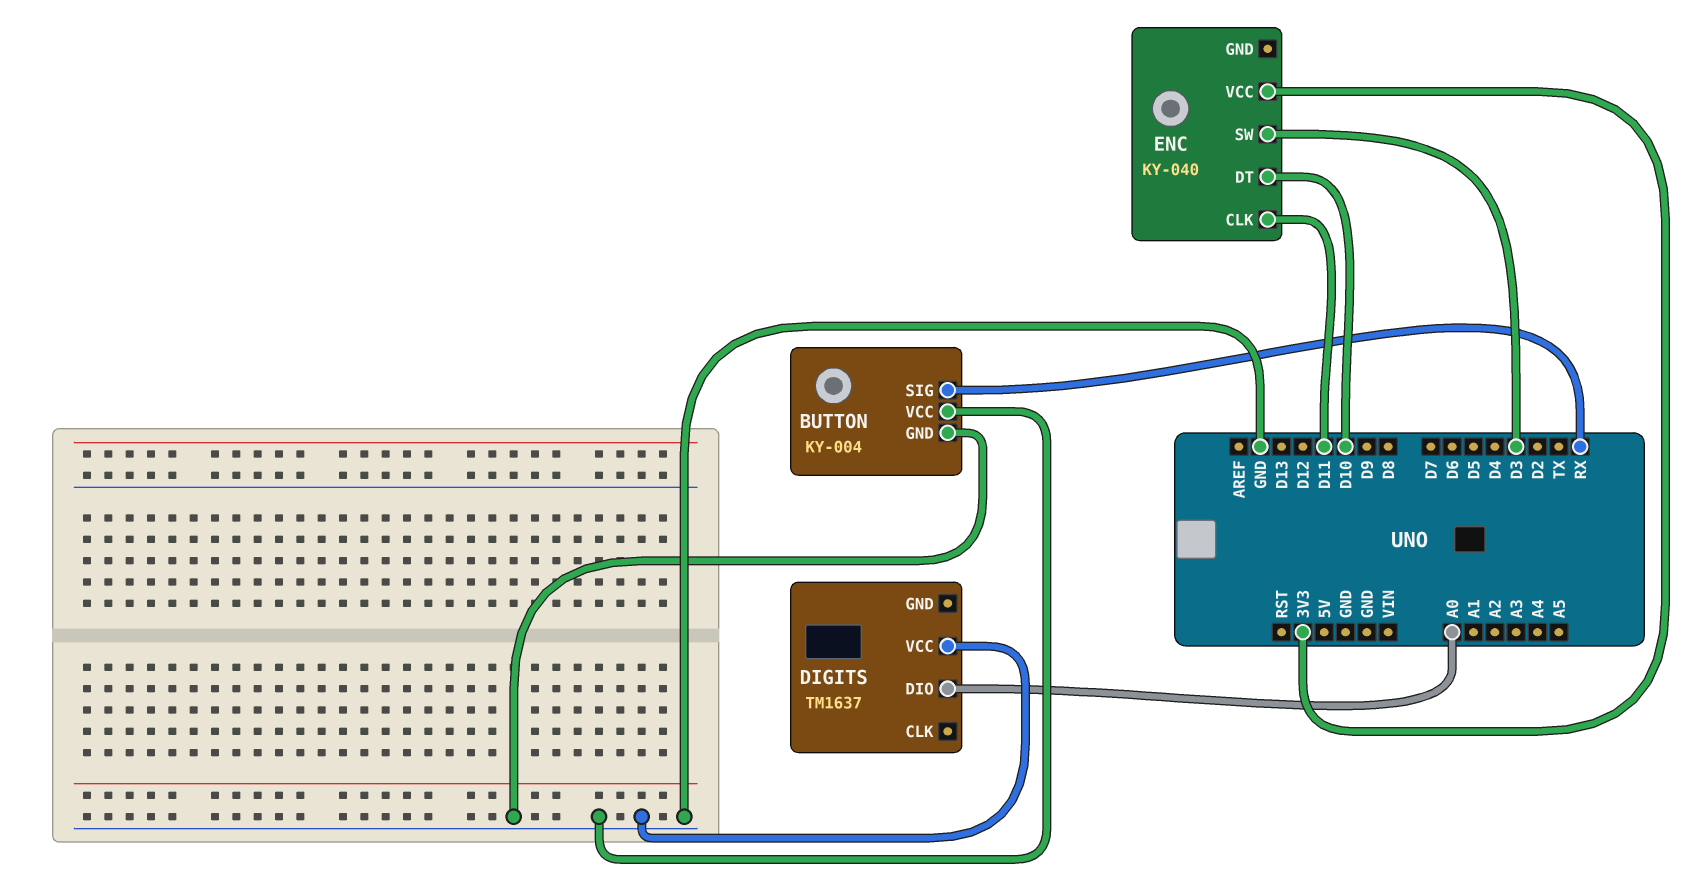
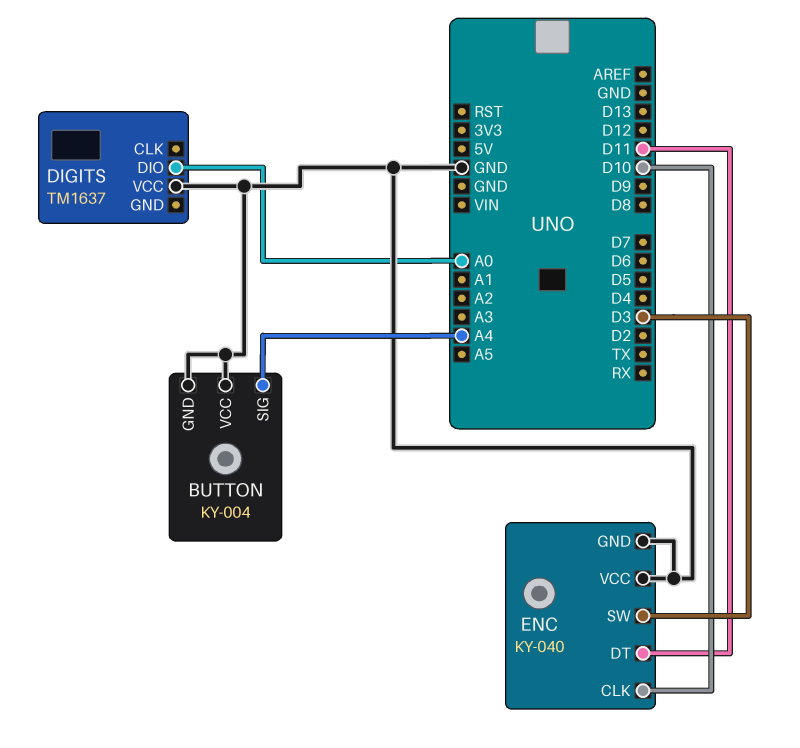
BUTTON pin SIG: RX -> A4
ENC pin CLK: D11 -> D10
ENC pin DT: D10 -> D11
ENC pin GND: none -> GND
ENC pin VCC: 3V3 -> GND

